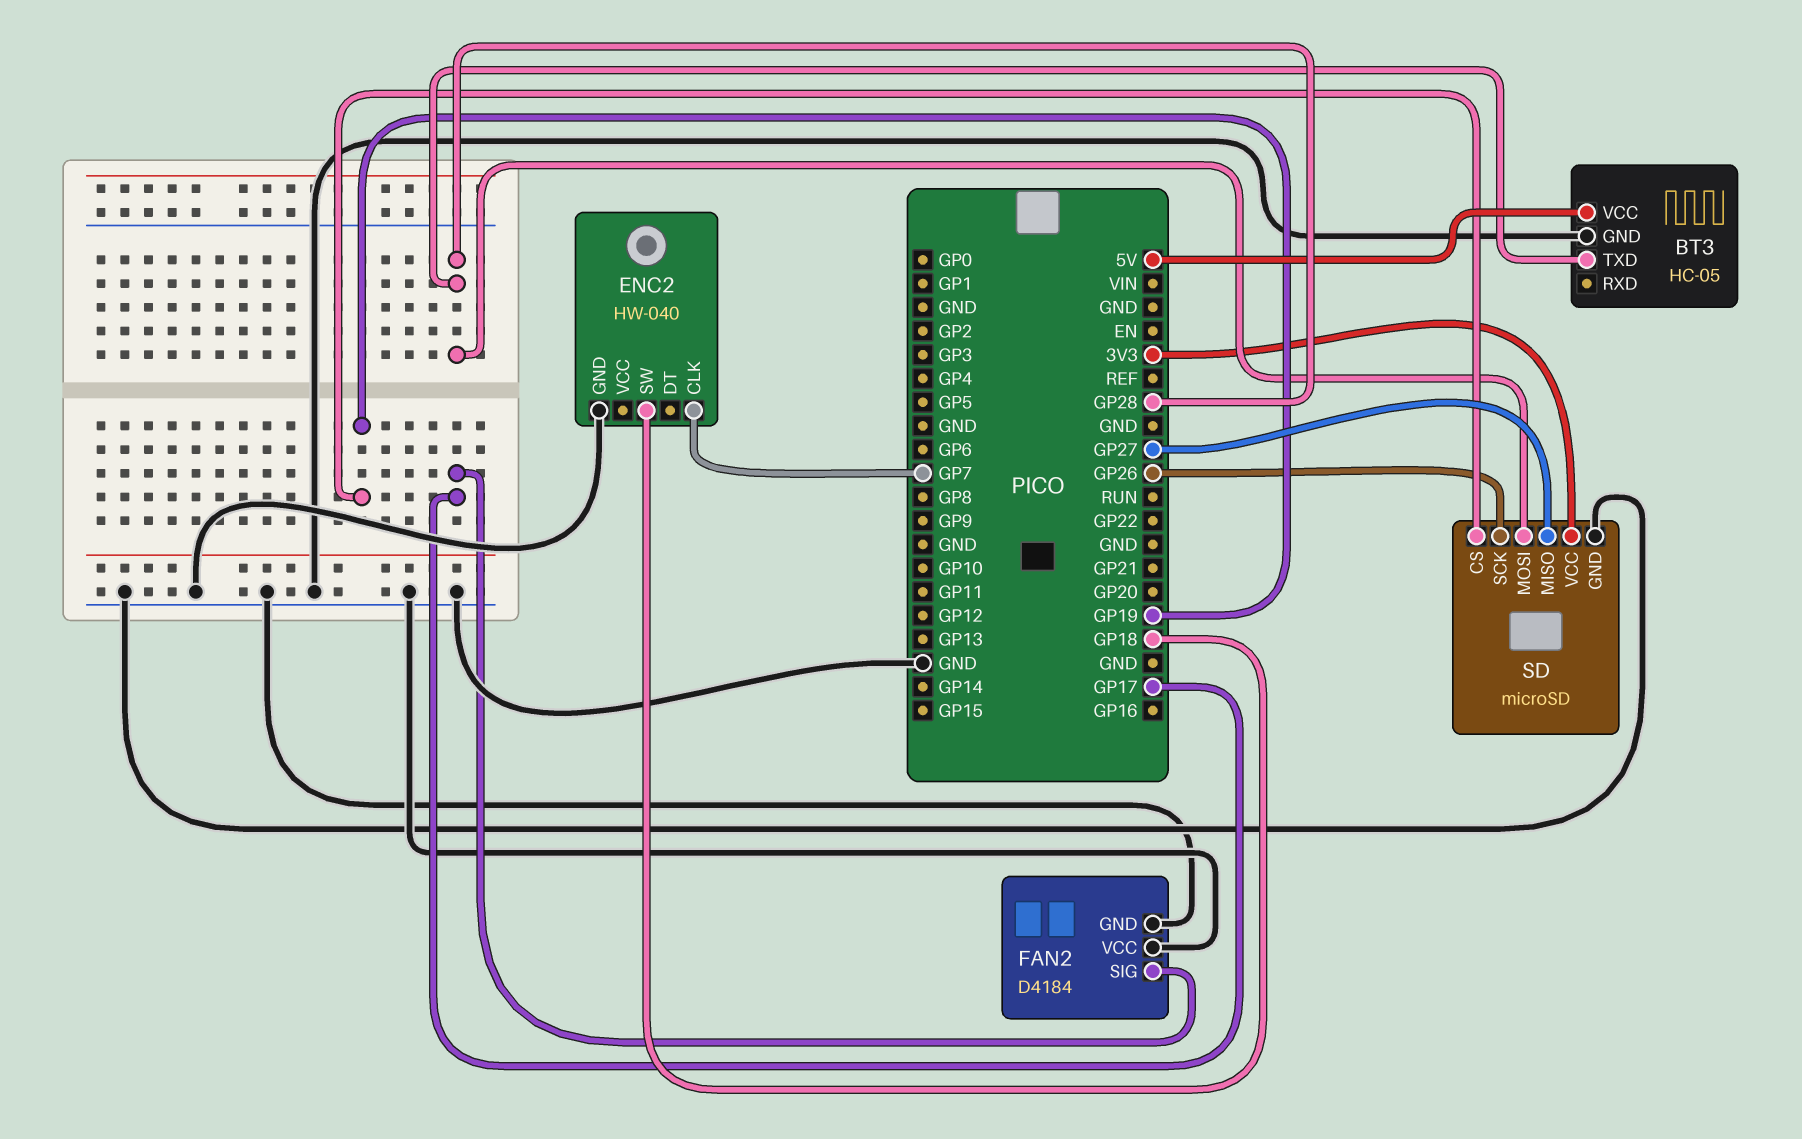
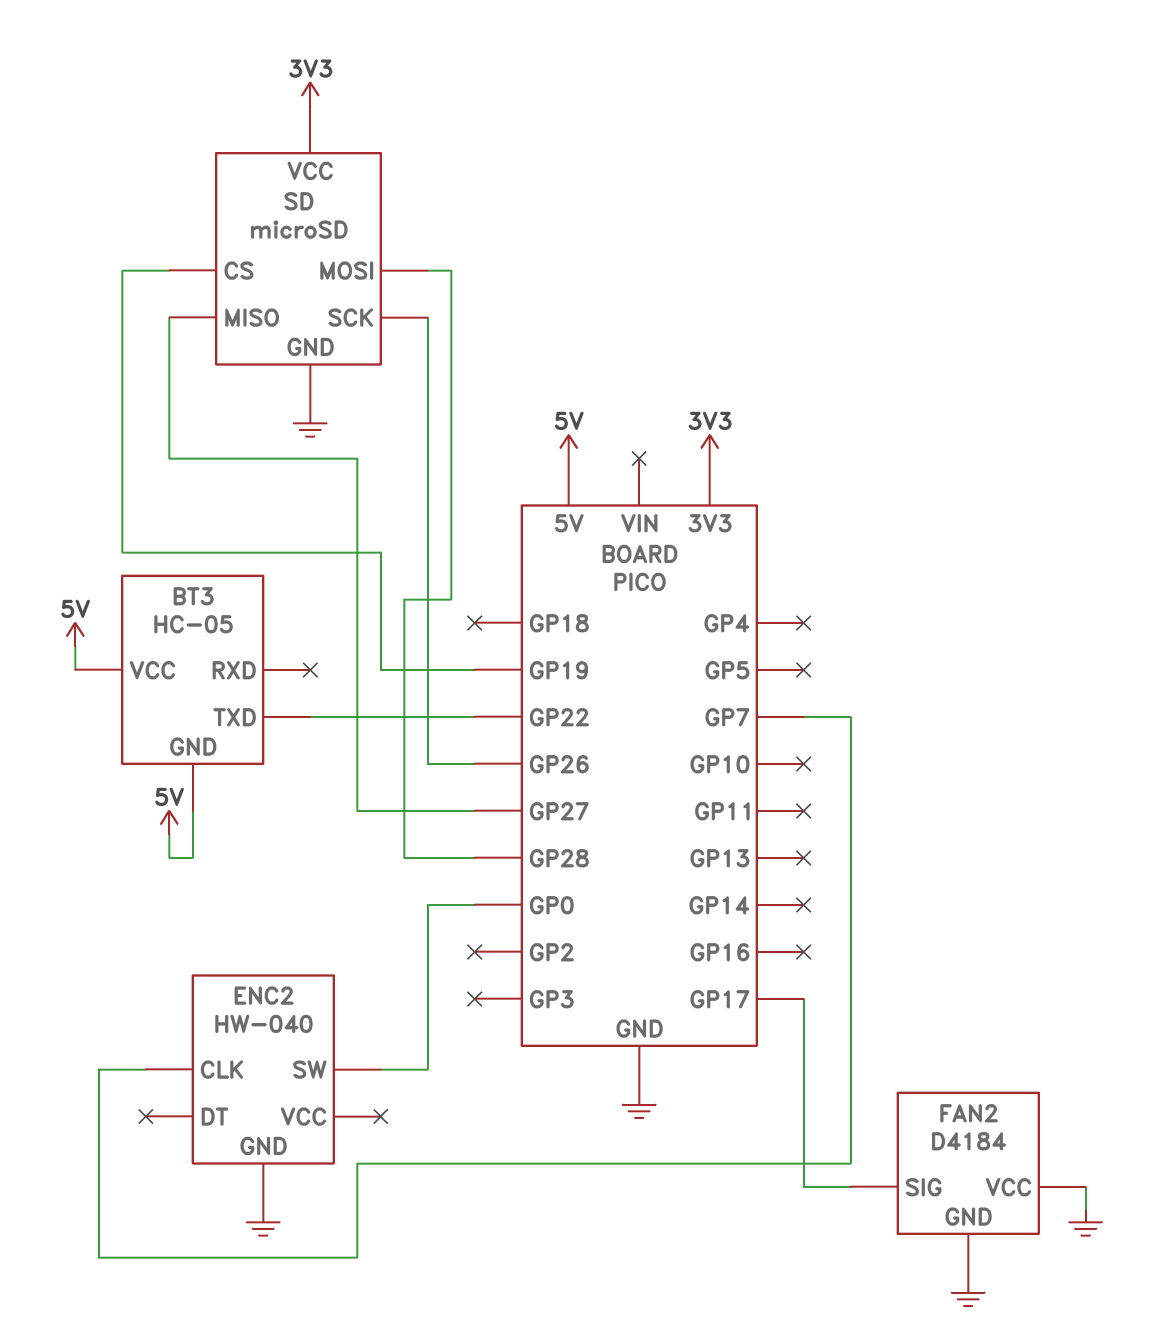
BT3 pin GND: GND -> 5V
BT3 pin TXD: GP28 -> GP22
ENC2 pin SW: GP18 -> GP0

